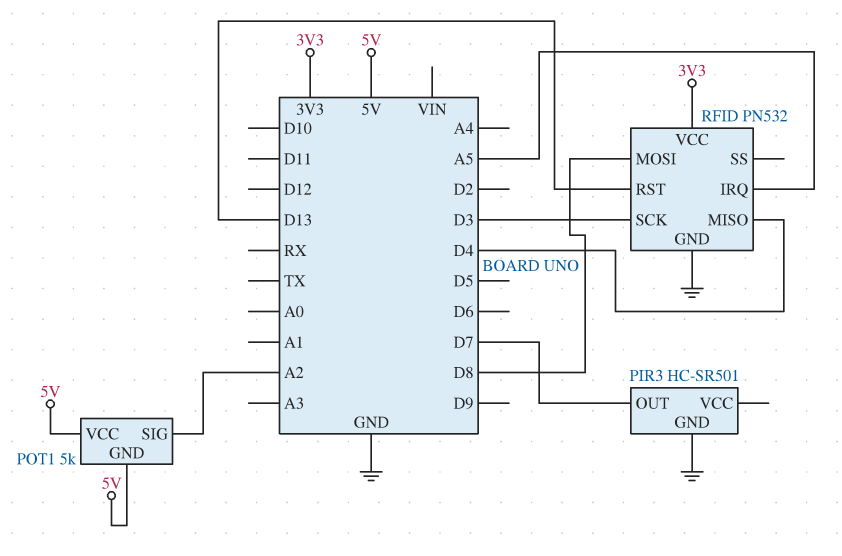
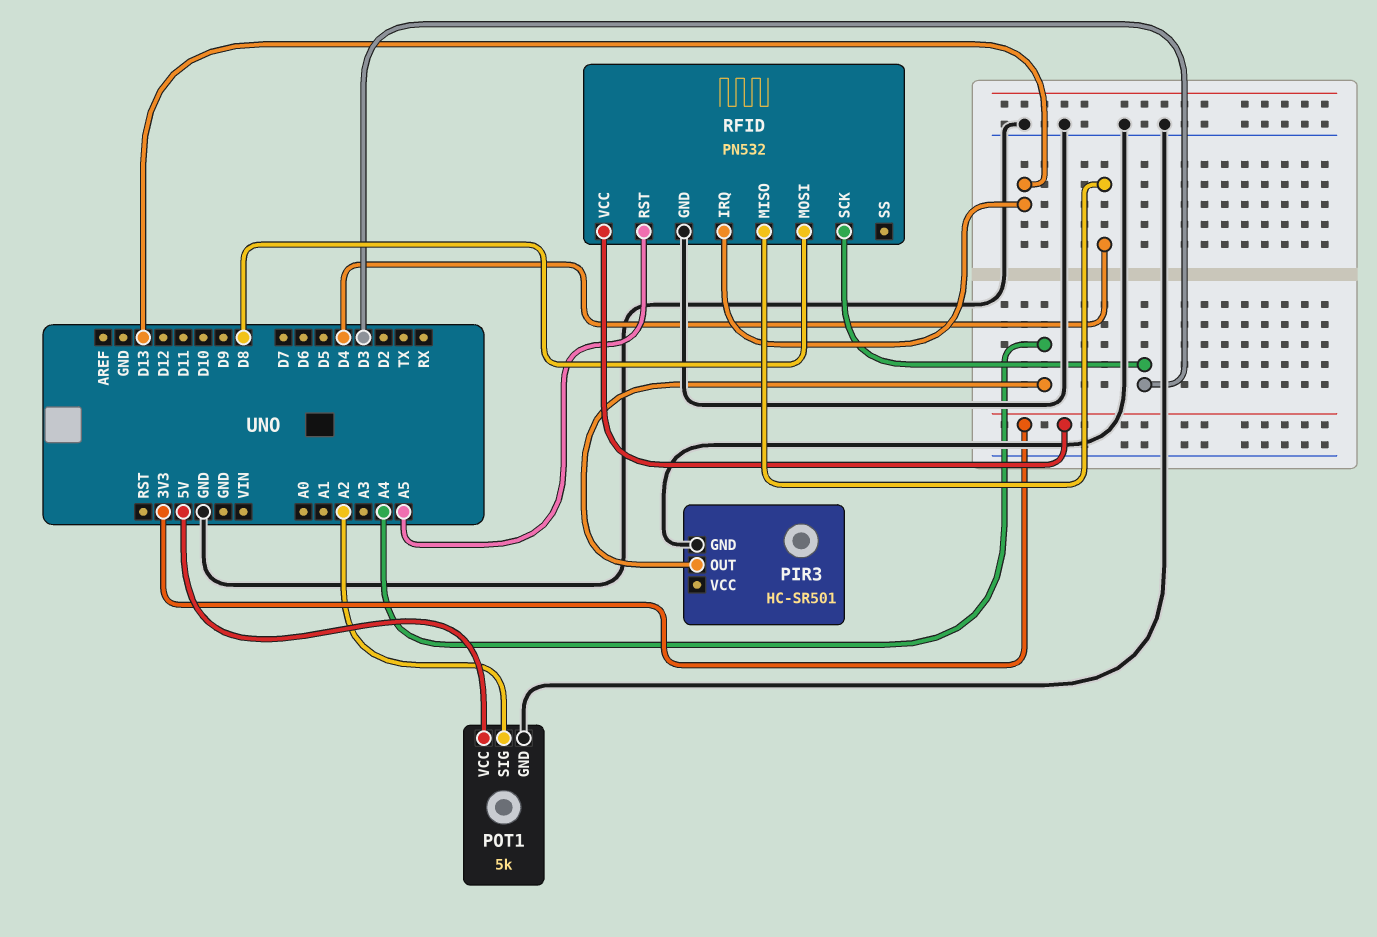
PIR3 pin OUT: D7 -> A4
POT1 pin GND: 5V -> GND
RFID pin IRQ: A5 -> D13
RFID pin RST: D13 -> A5

